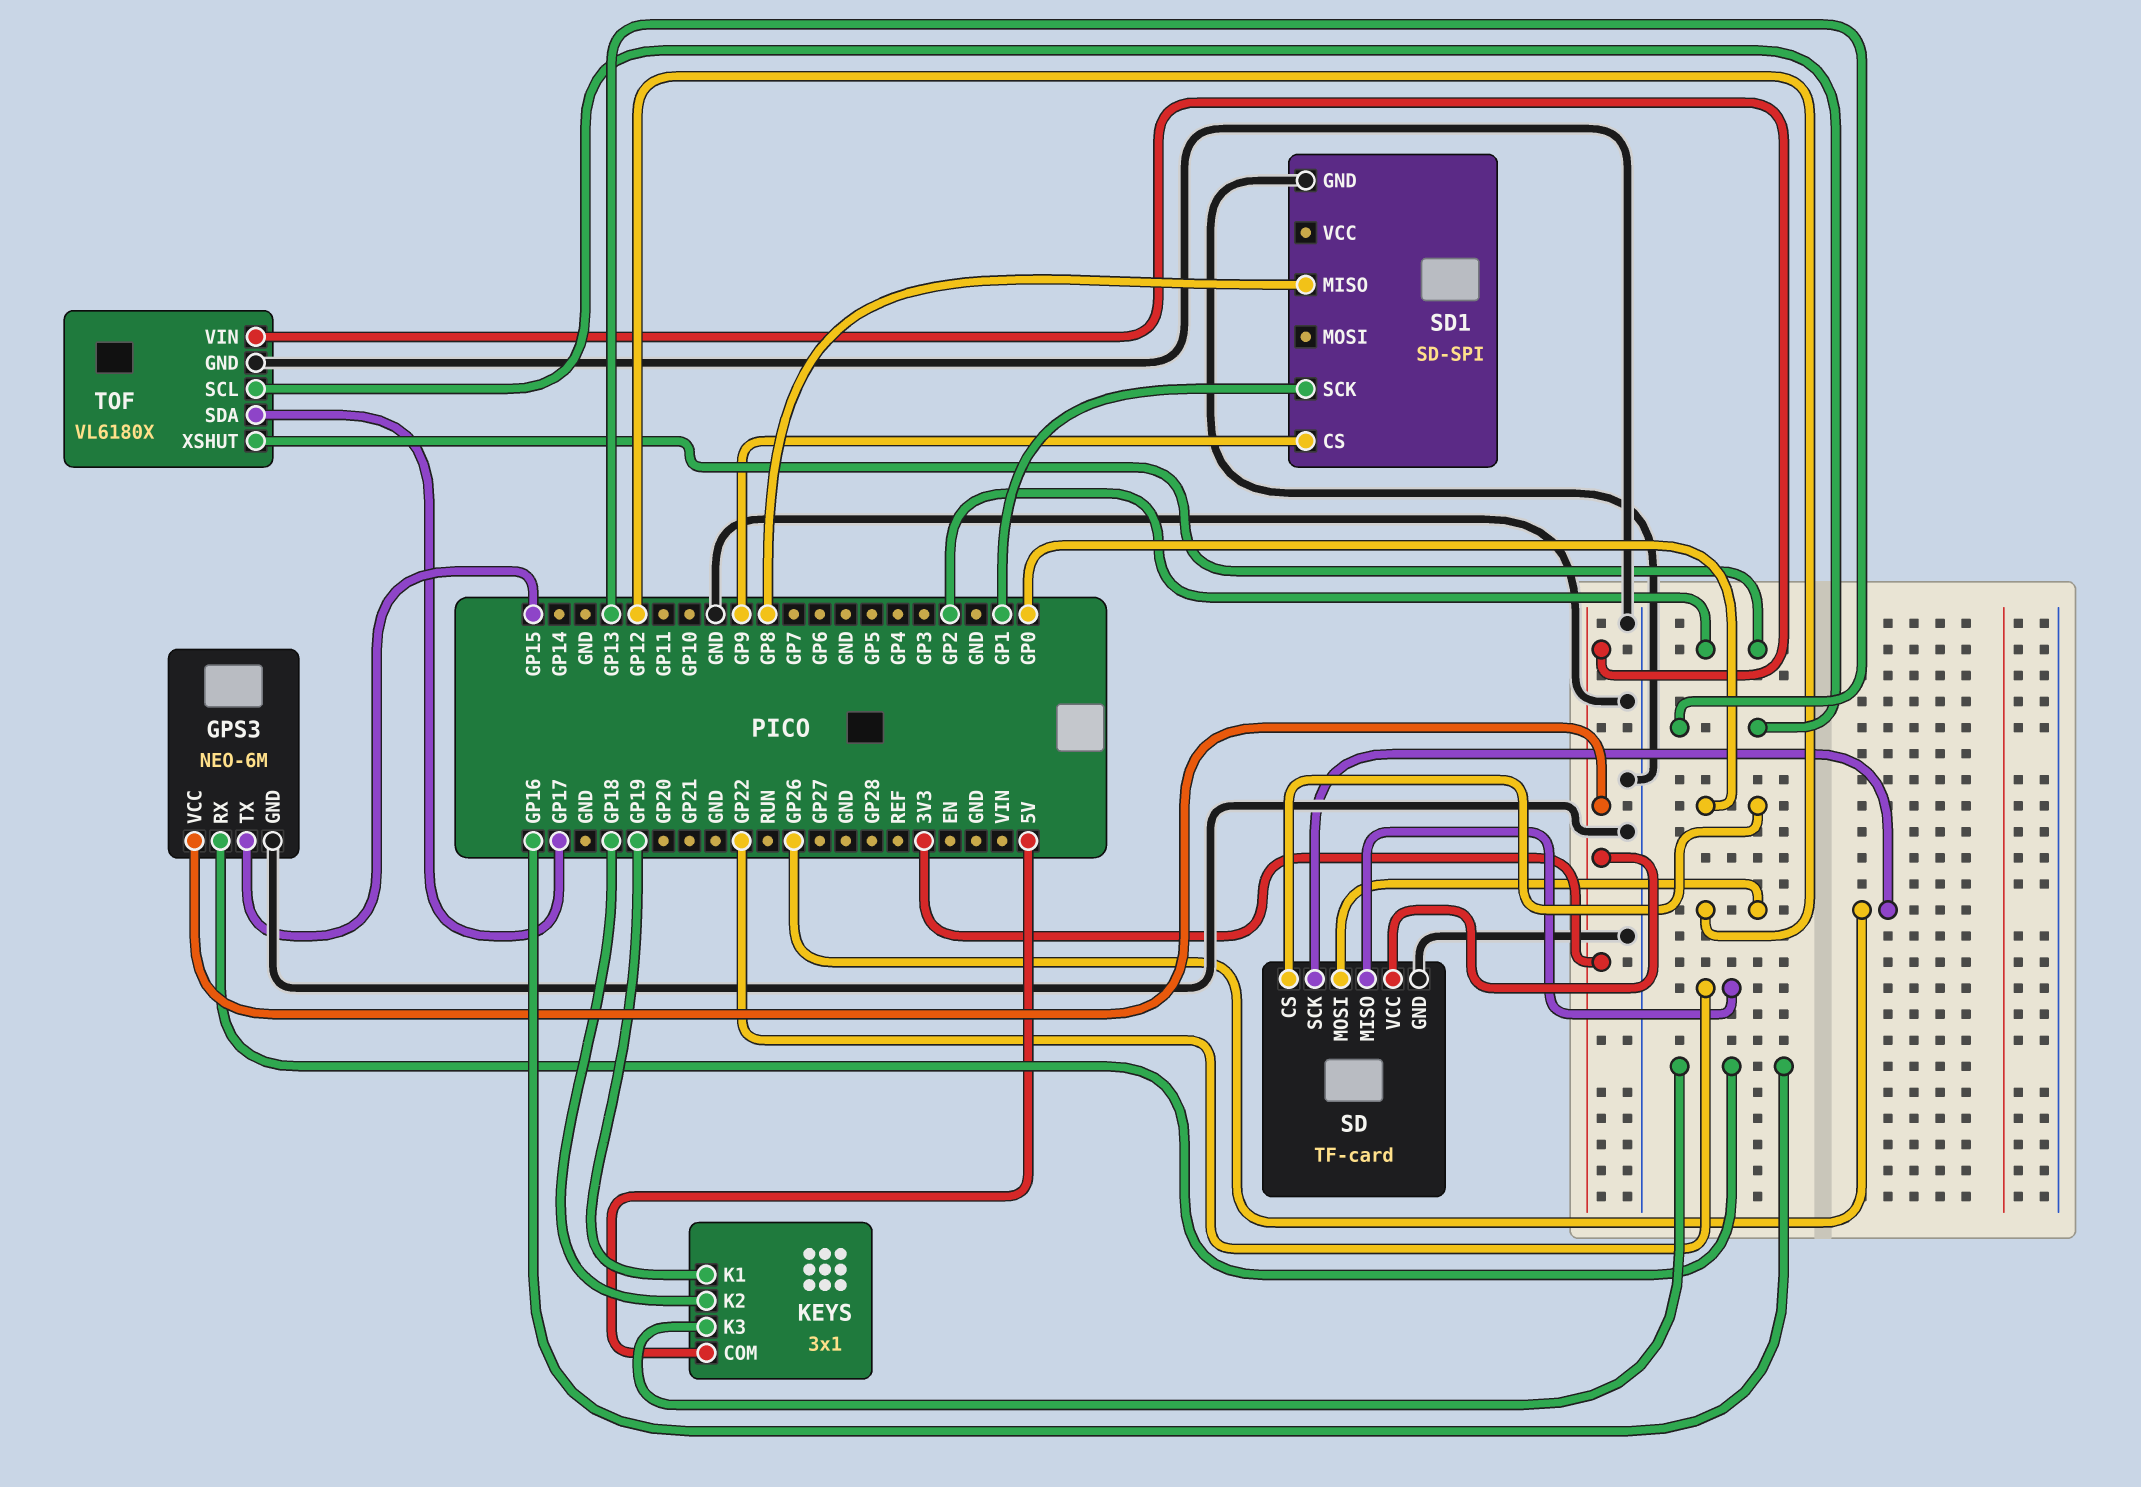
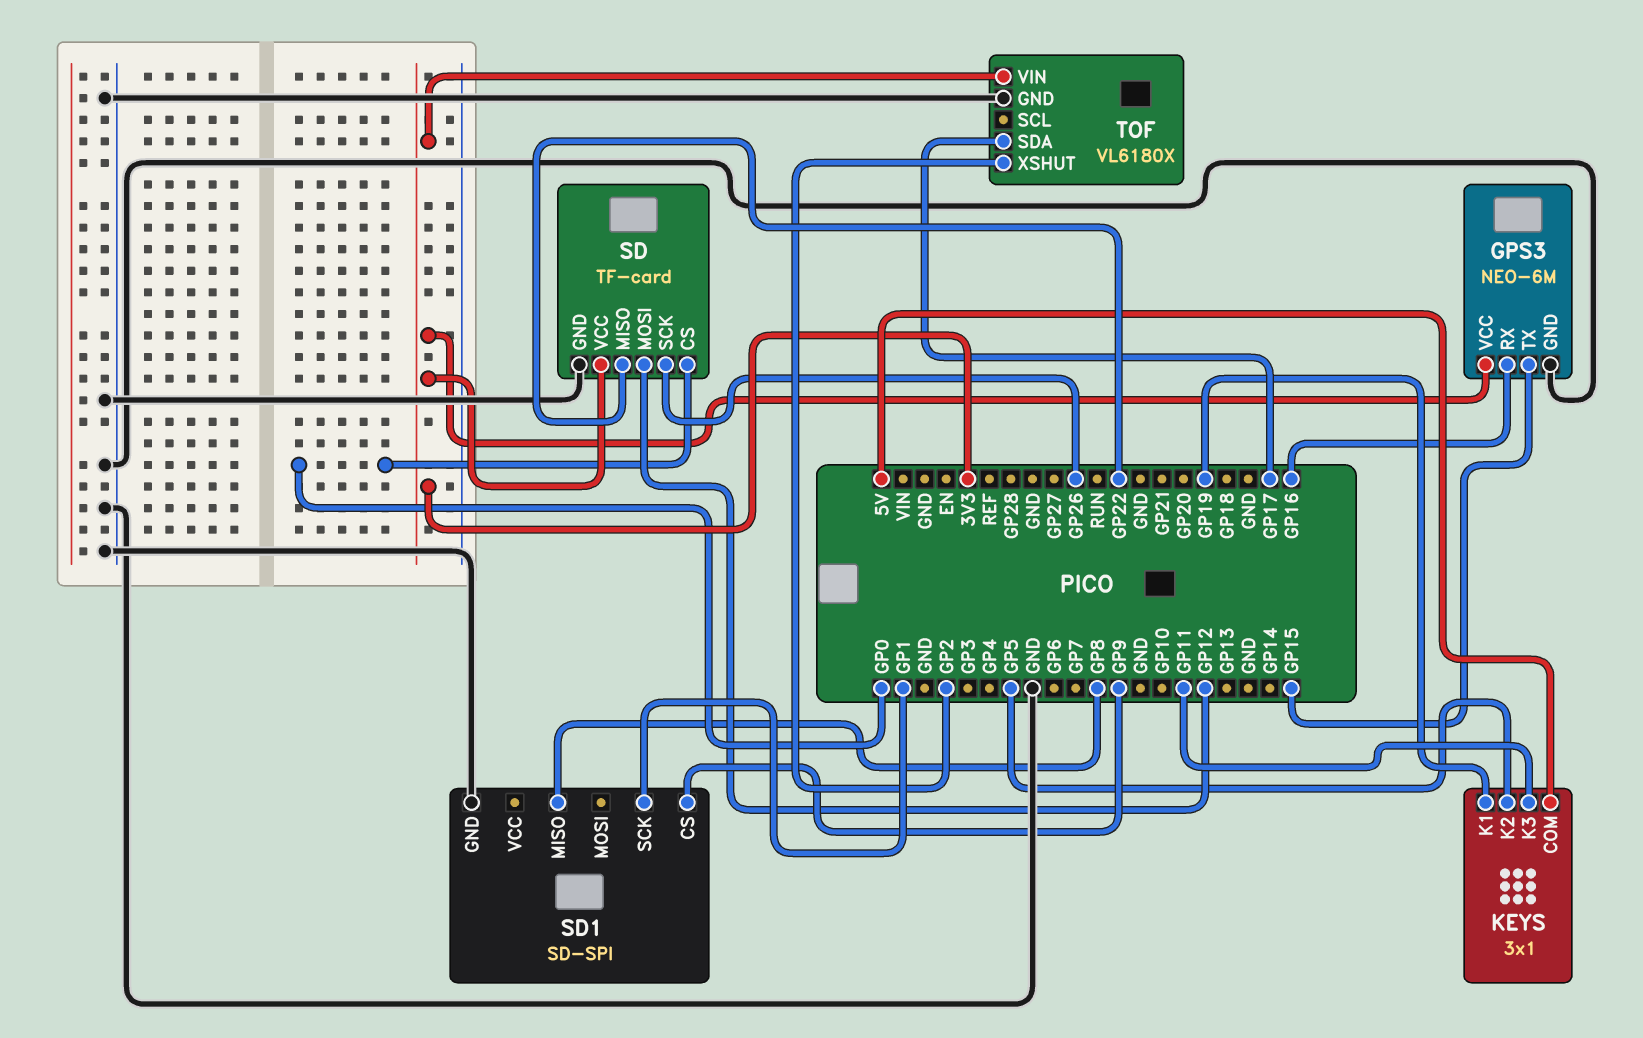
KEYS pin K2: GP18 -> GP5
KEYS pin K3: GP16 -> GP11
TOF pin SCL: GP13 -> none

